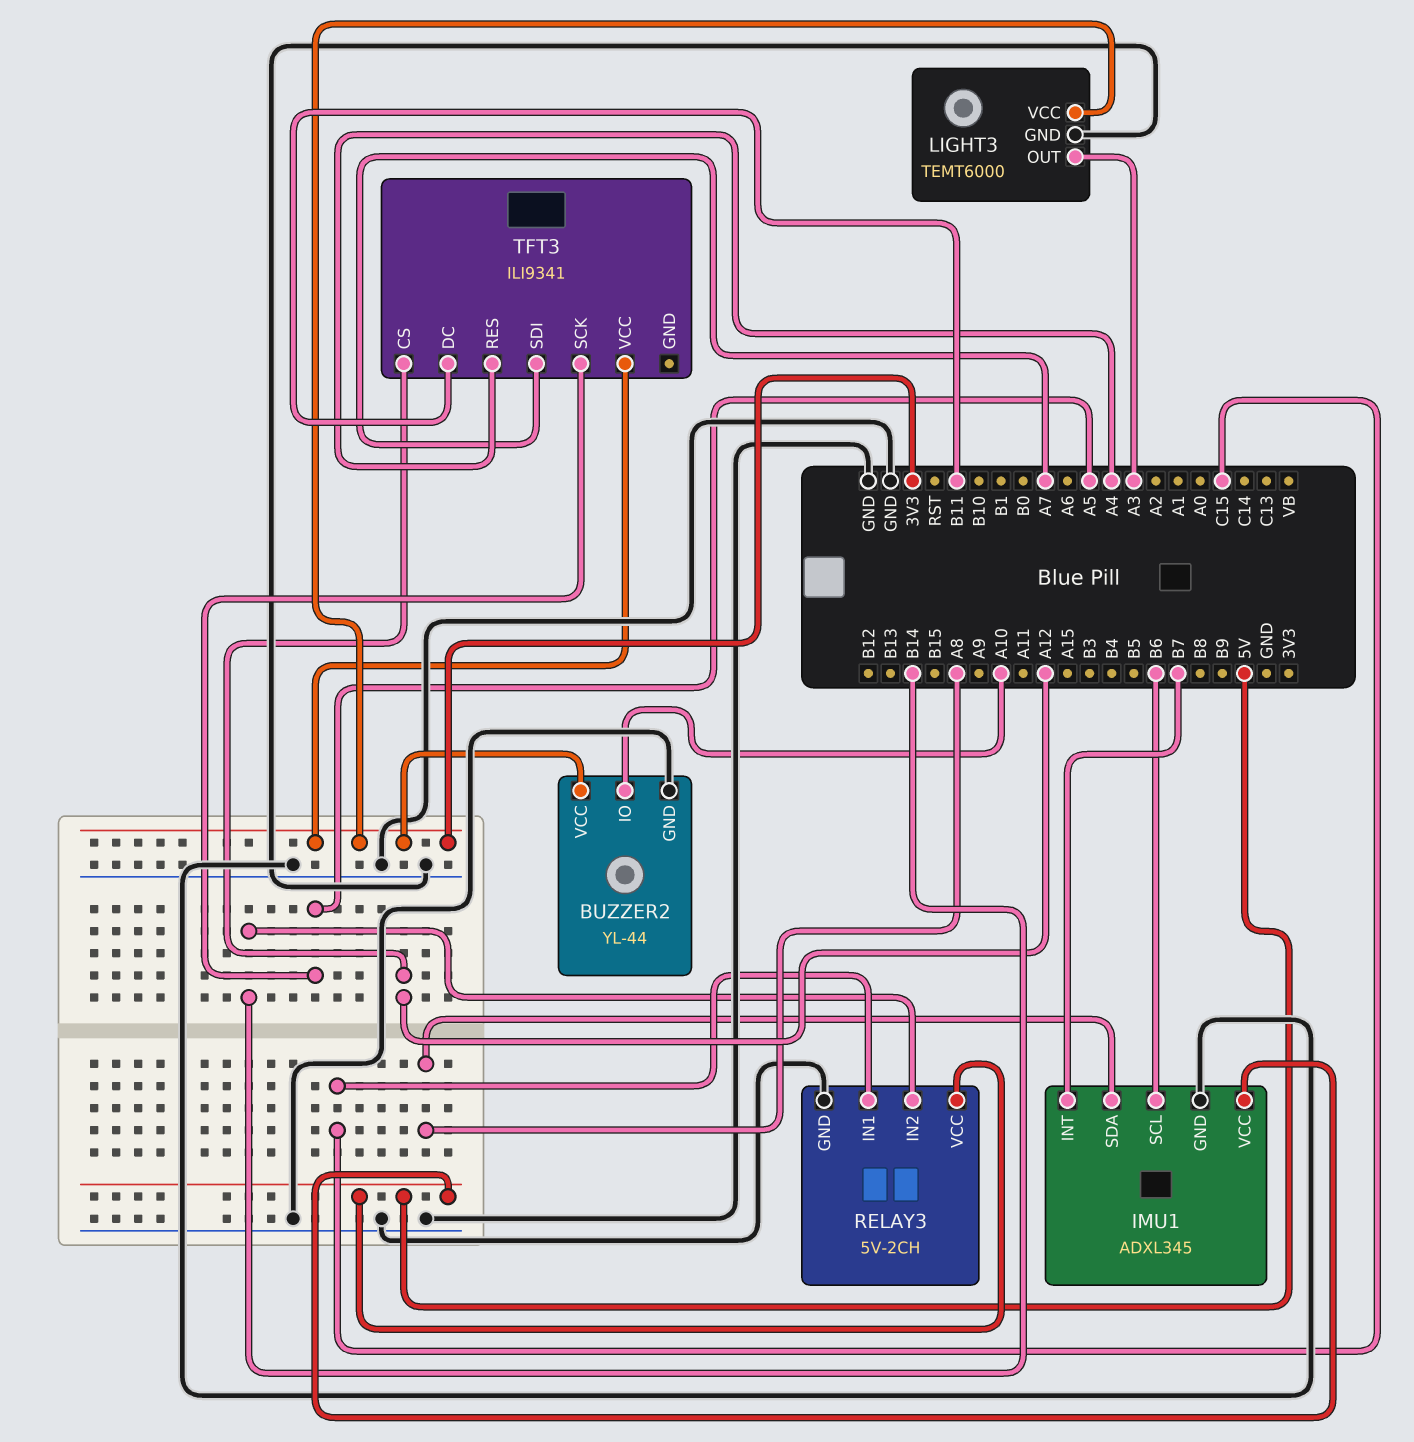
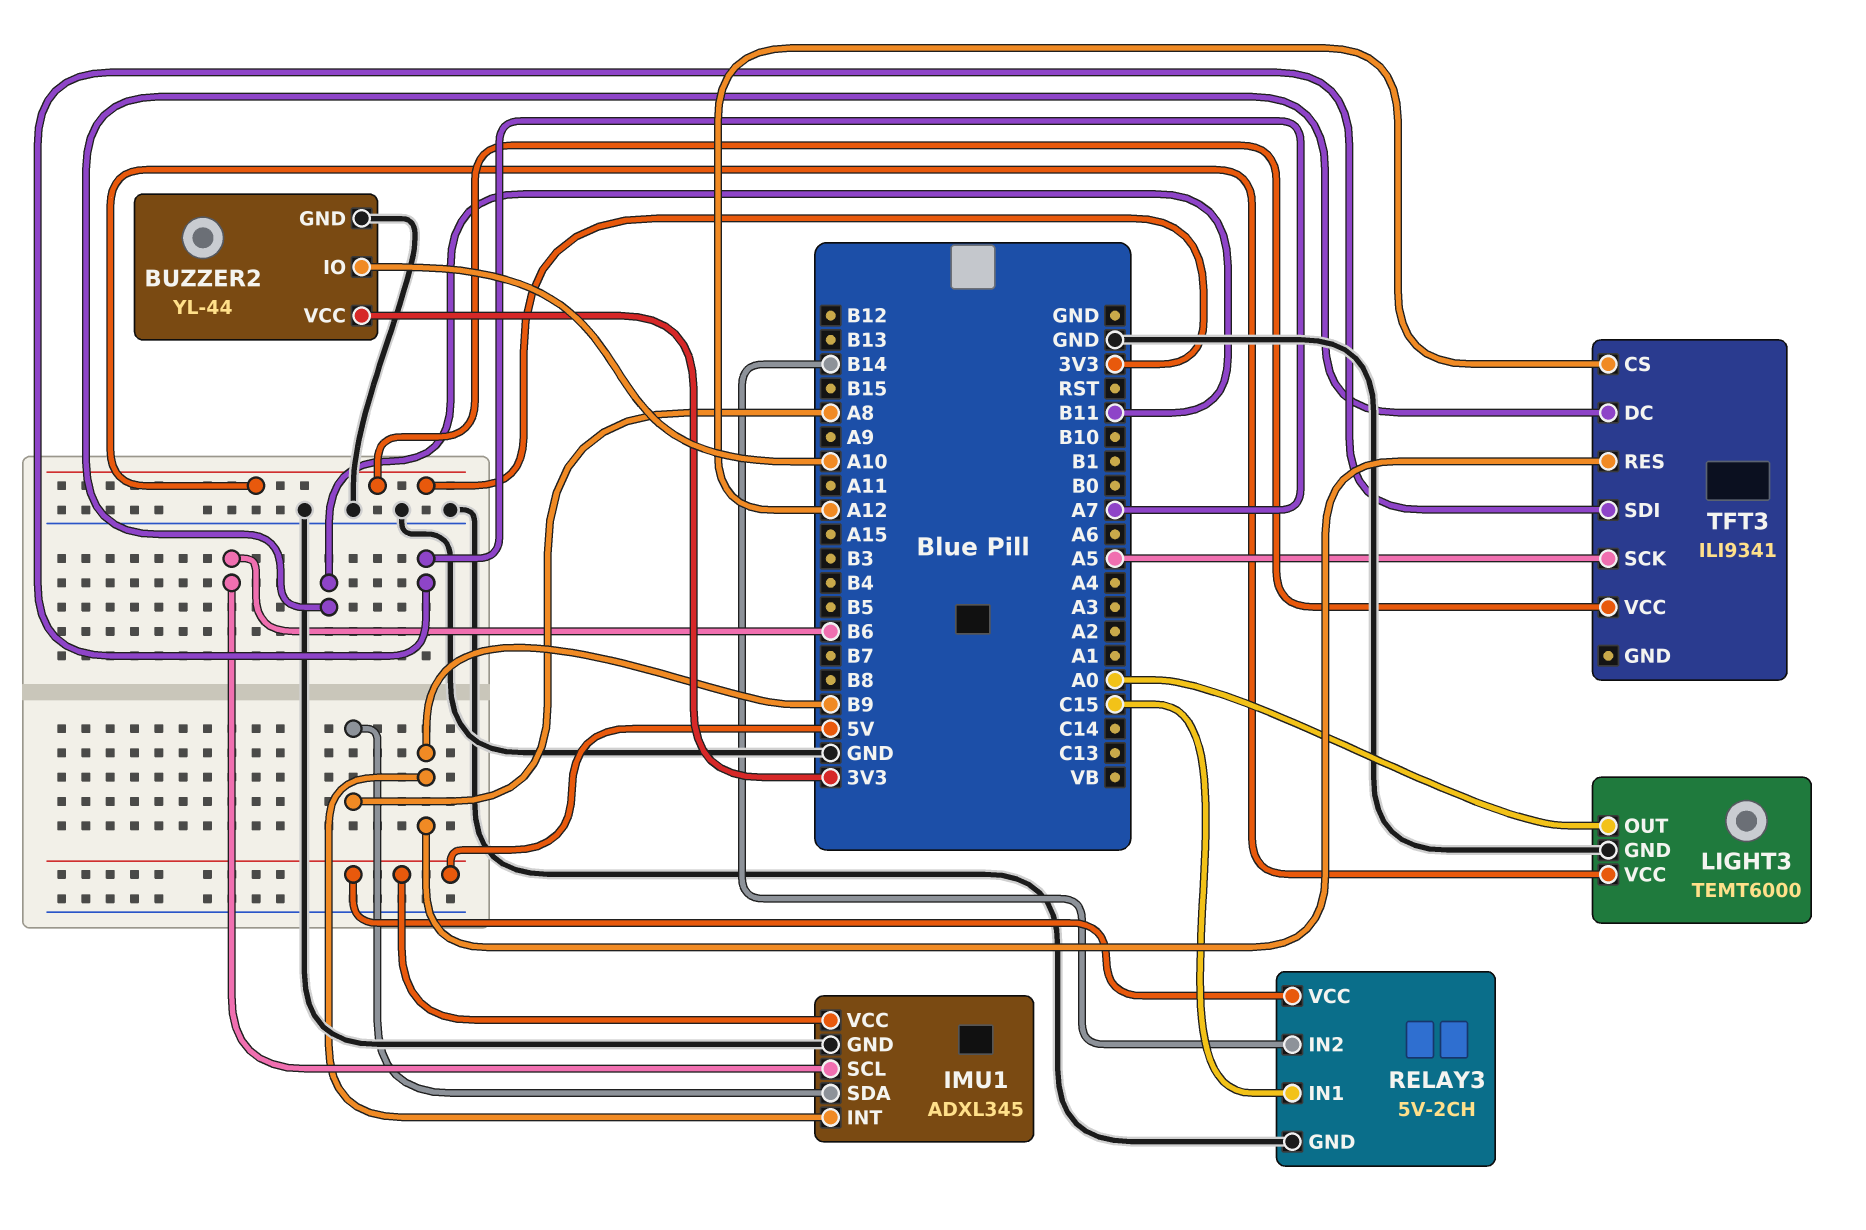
IMU1 pin INT: B7 -> B9
LIGHT3 pin OUT: A3 -> A0
TFT3 pin RES: A4 -> B9

